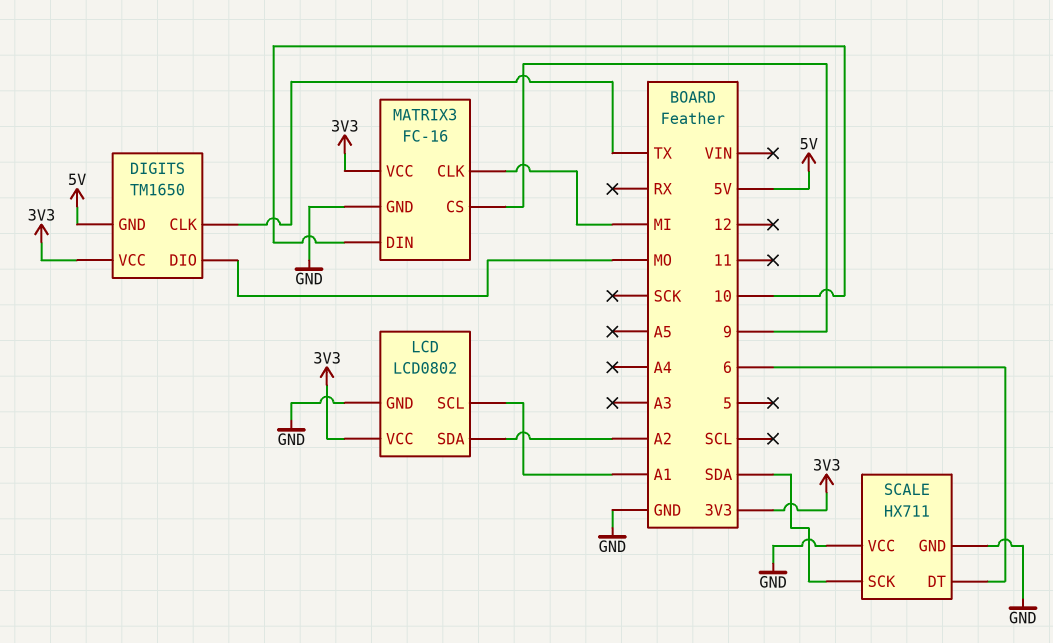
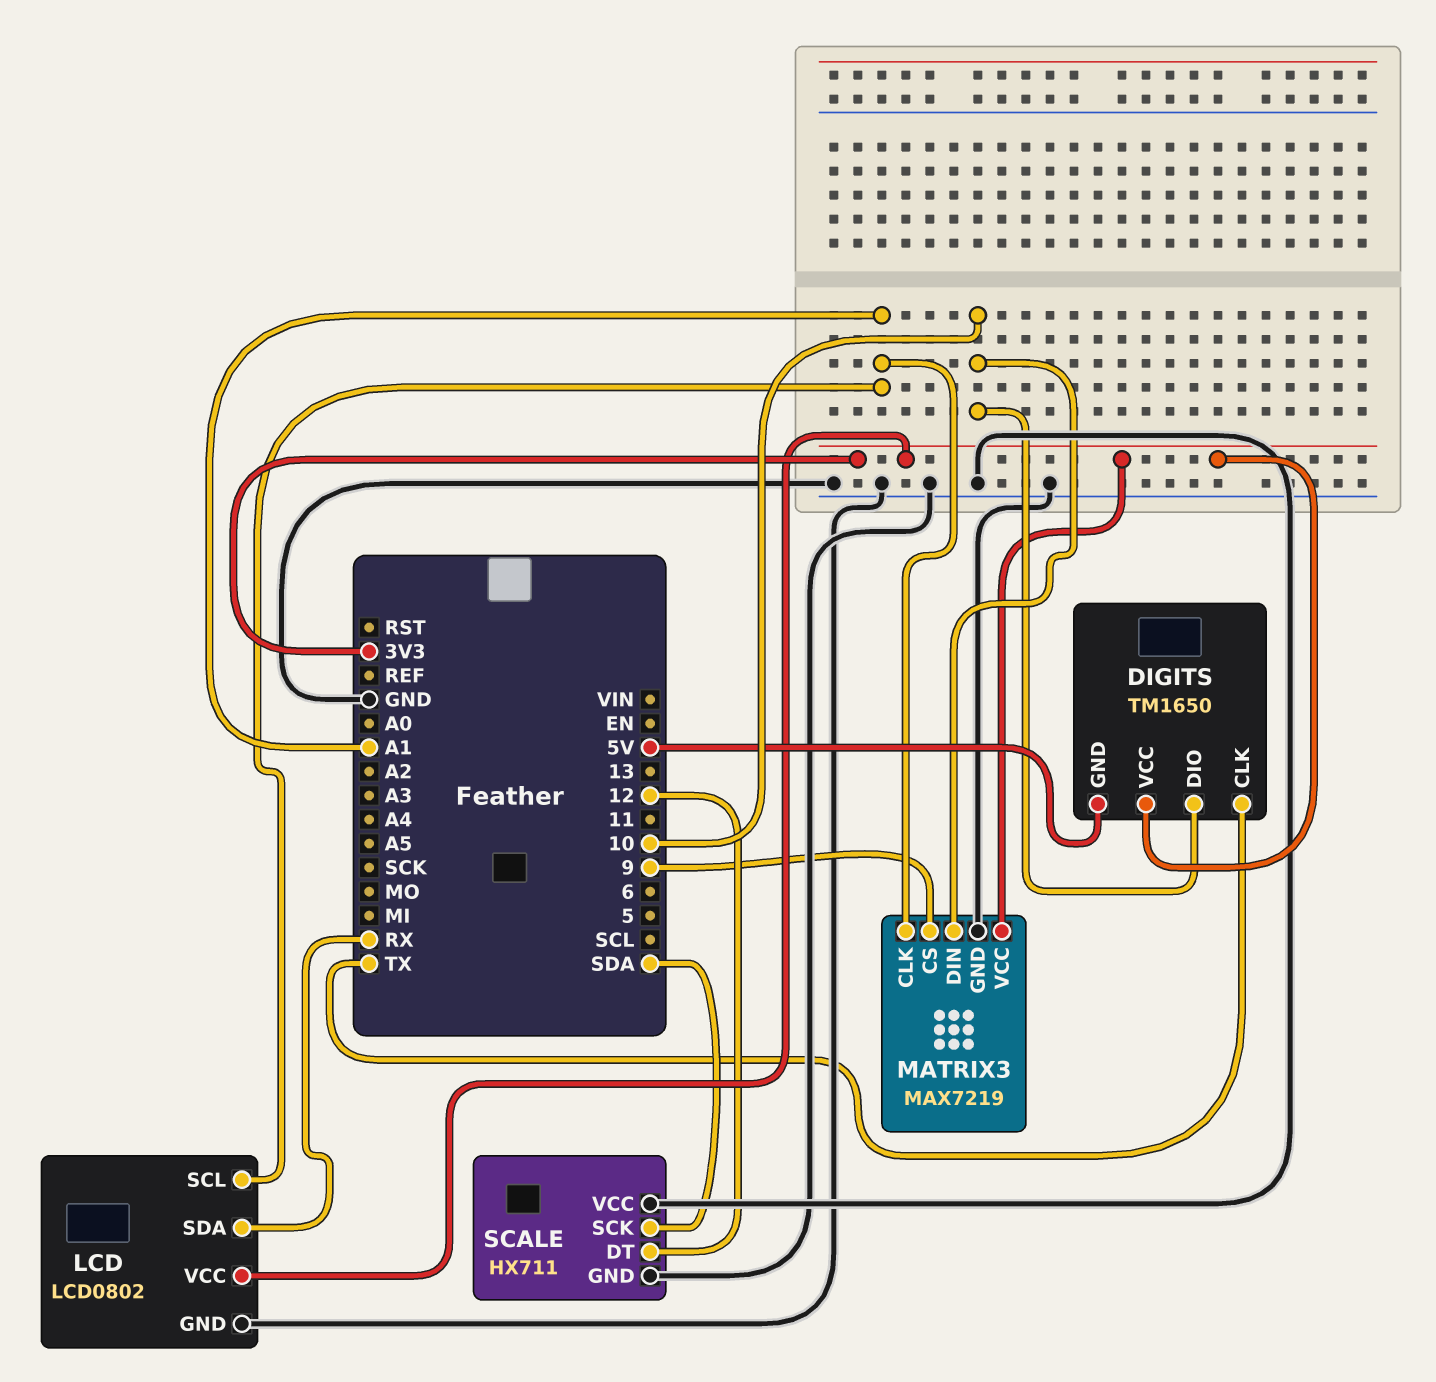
DIGITS pin DIO: MO -> 10
LCD pin SDA: A2 -> RX
MATRIX3: FC-16 -> MAX7219
MATRIX3 pin CLK: MI -> A1
SCALE pin DT: 6 -> 12

